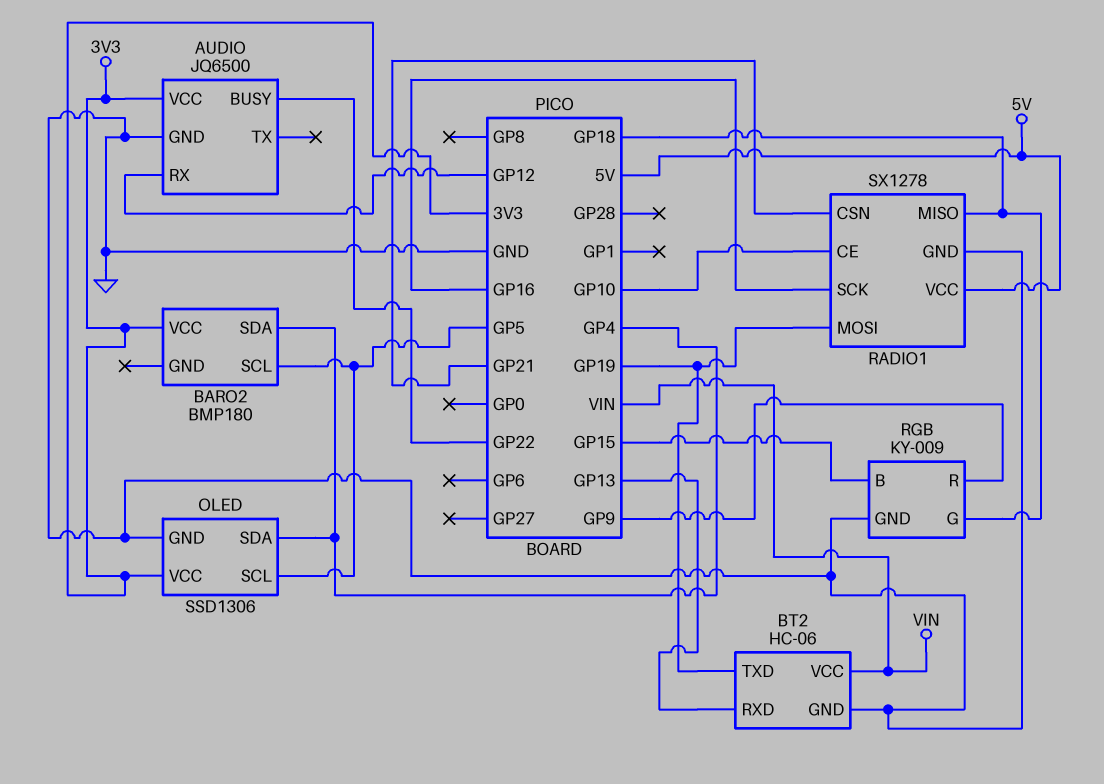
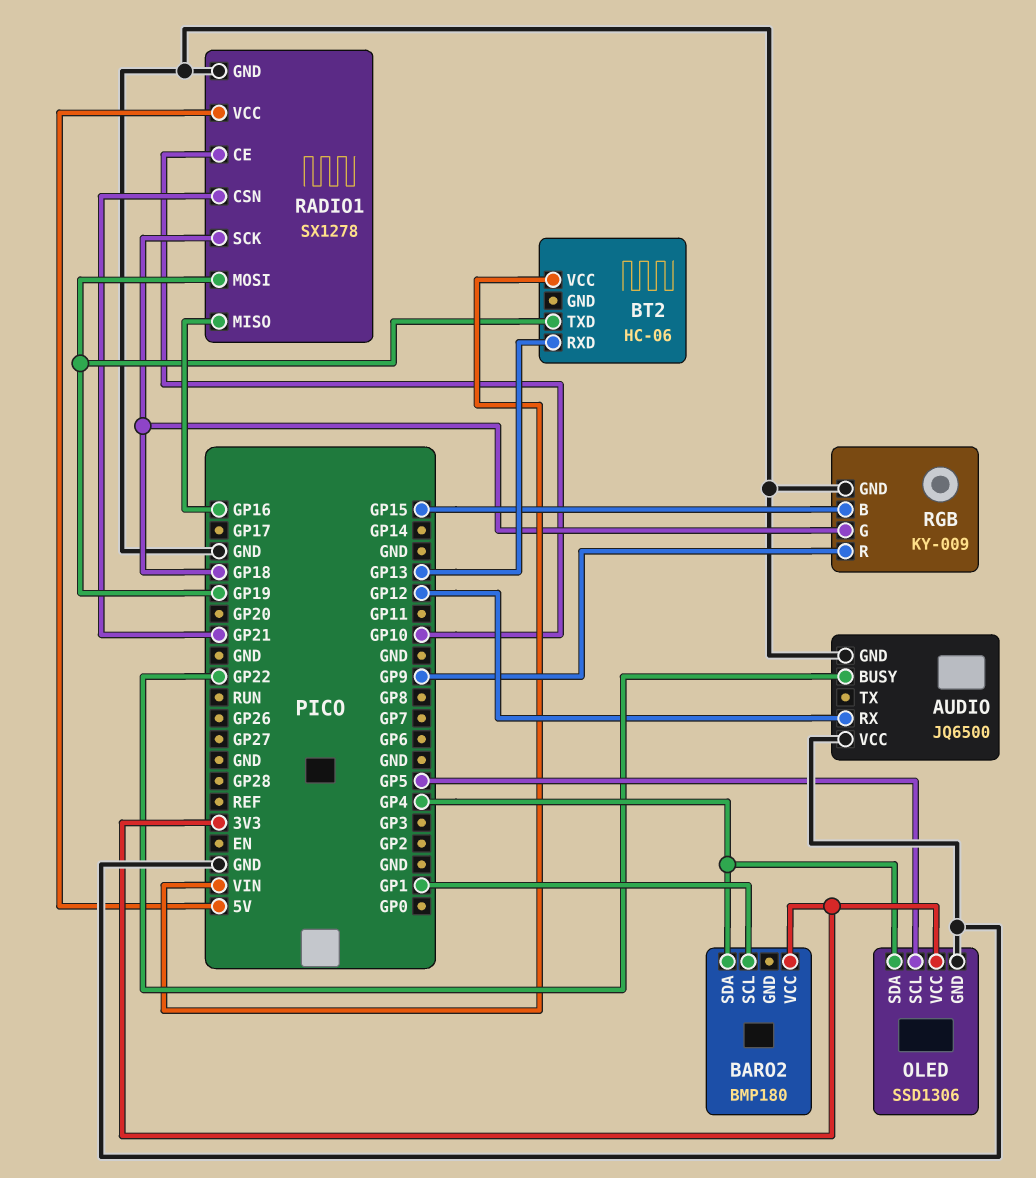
AUDIO pin VCC: 3V3 -> GND
BARO2 pin SCL: GP5 -> GP1
BT2 pin GND: GND -> none
RADIO1 pin MISO: GP18 -> GP16
RADIO1 pin SCK: GP16 -> GP18

